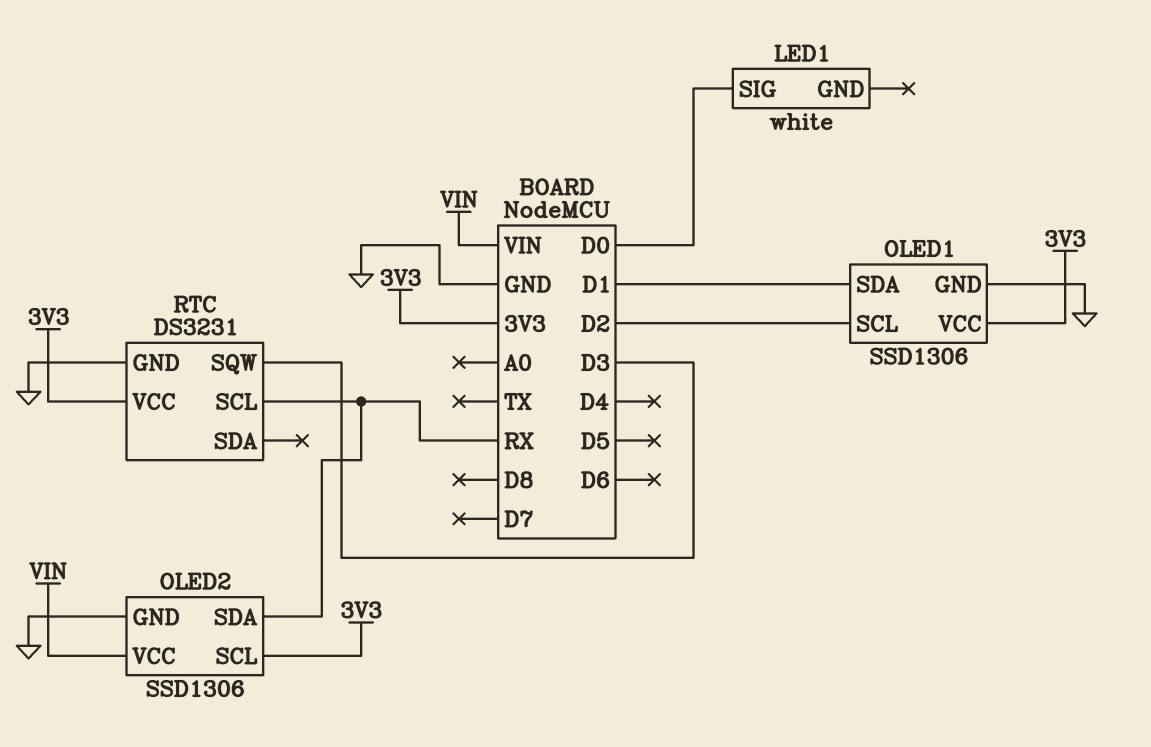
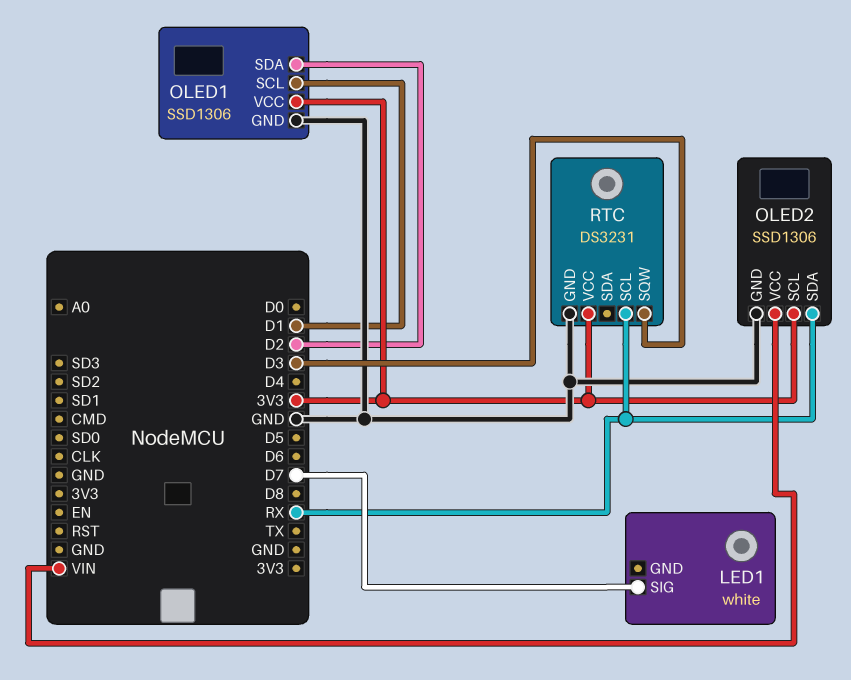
LED1 pin SIG: D0 -> D7
OLED1 pin SCL: D2 -> D1
OLED1 pin SDA: D1 -> D2

